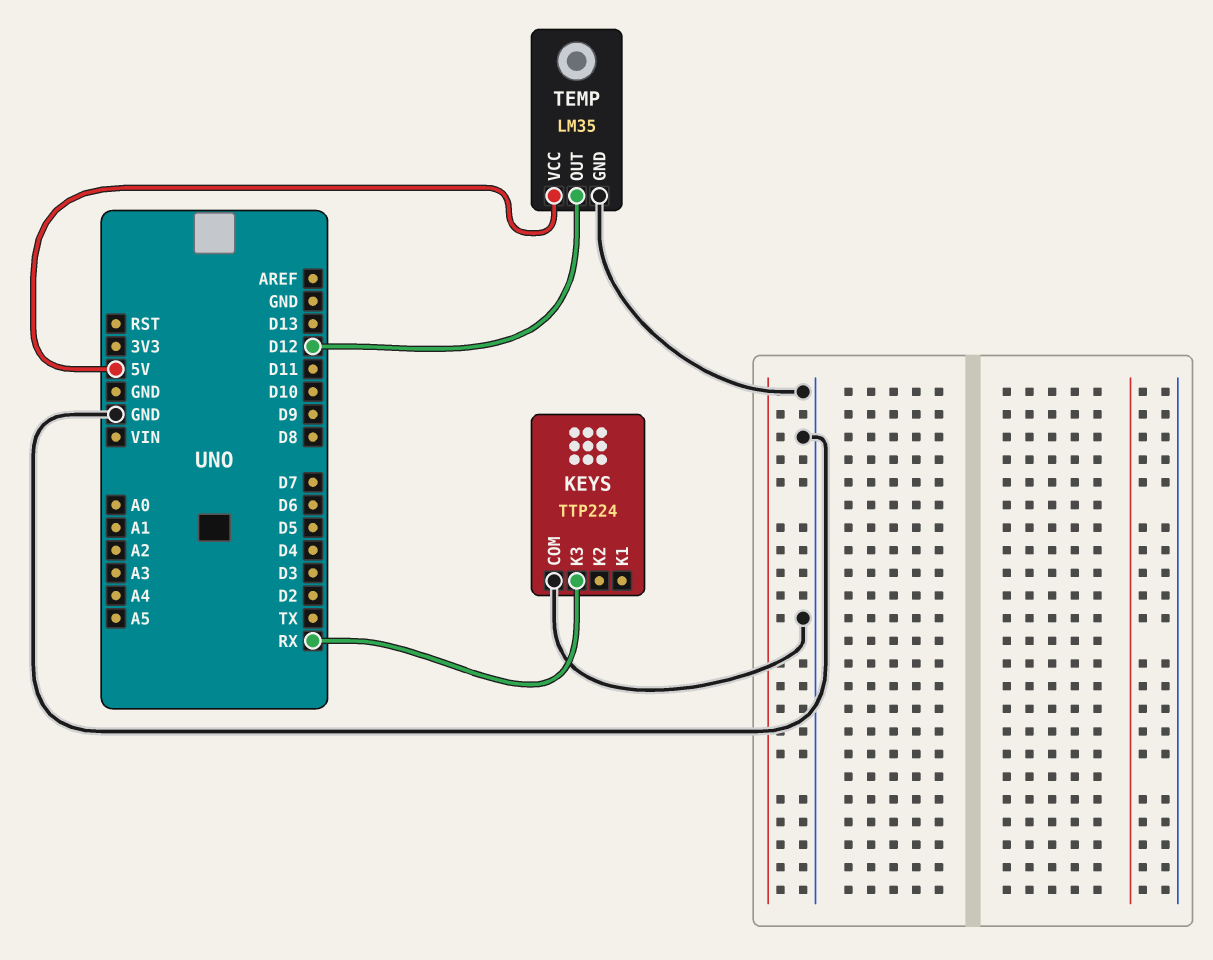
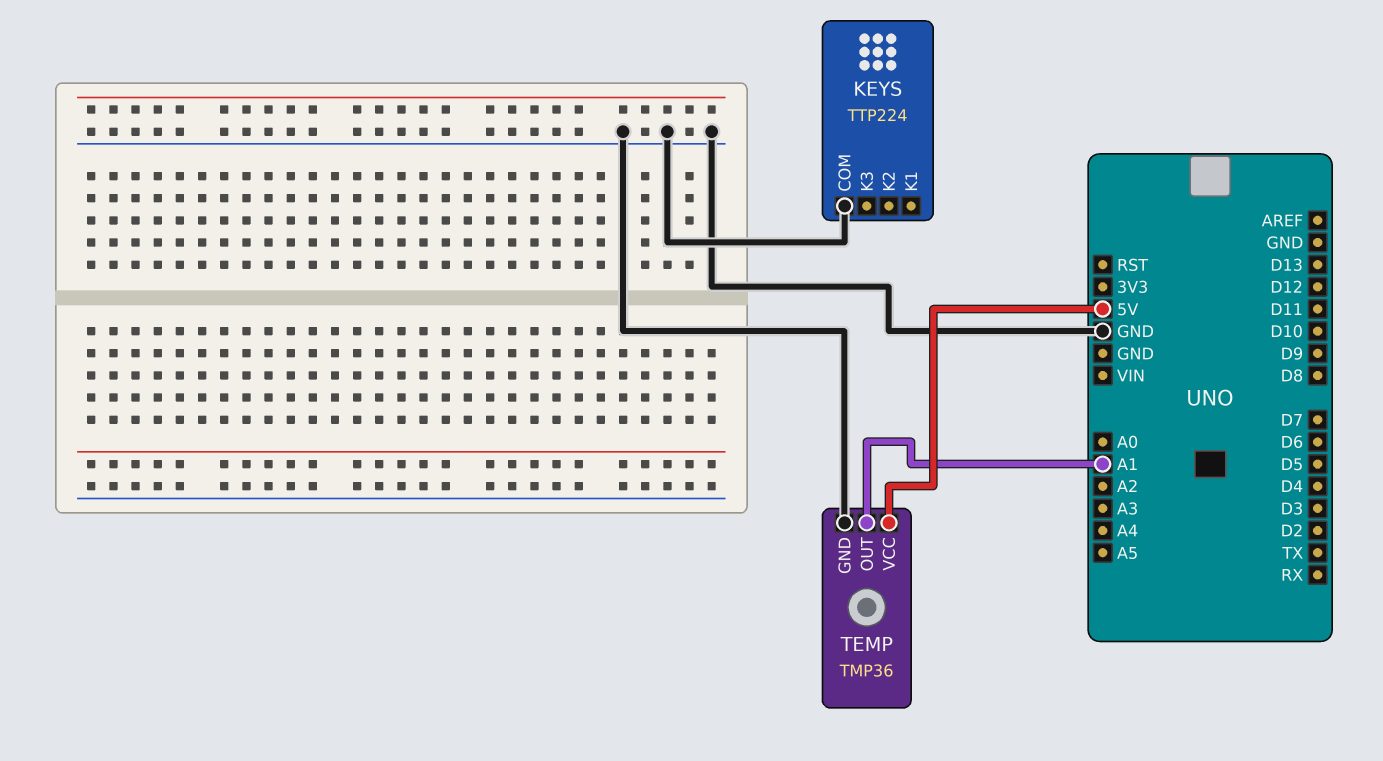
KEYS pin K3: RX -> none
TEMP: LM35 -> TMP36
TEMP pin OUT: D12 -> A1

